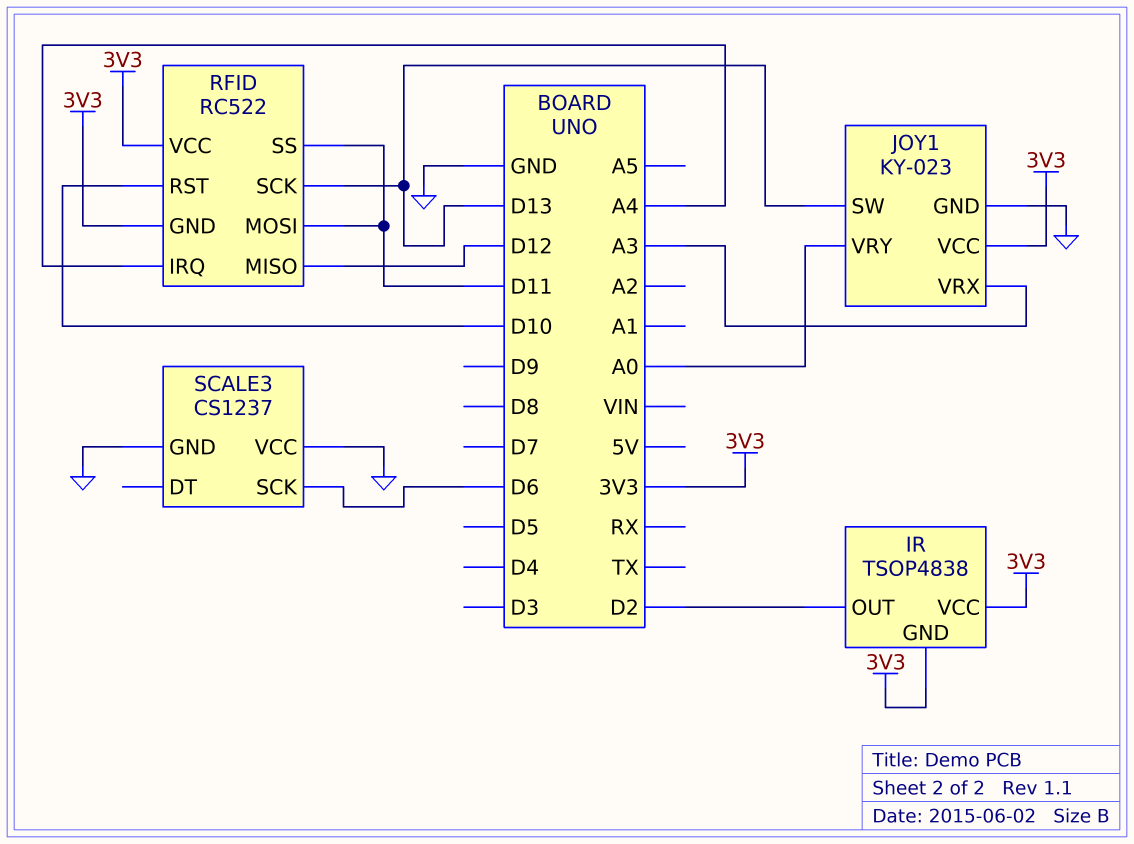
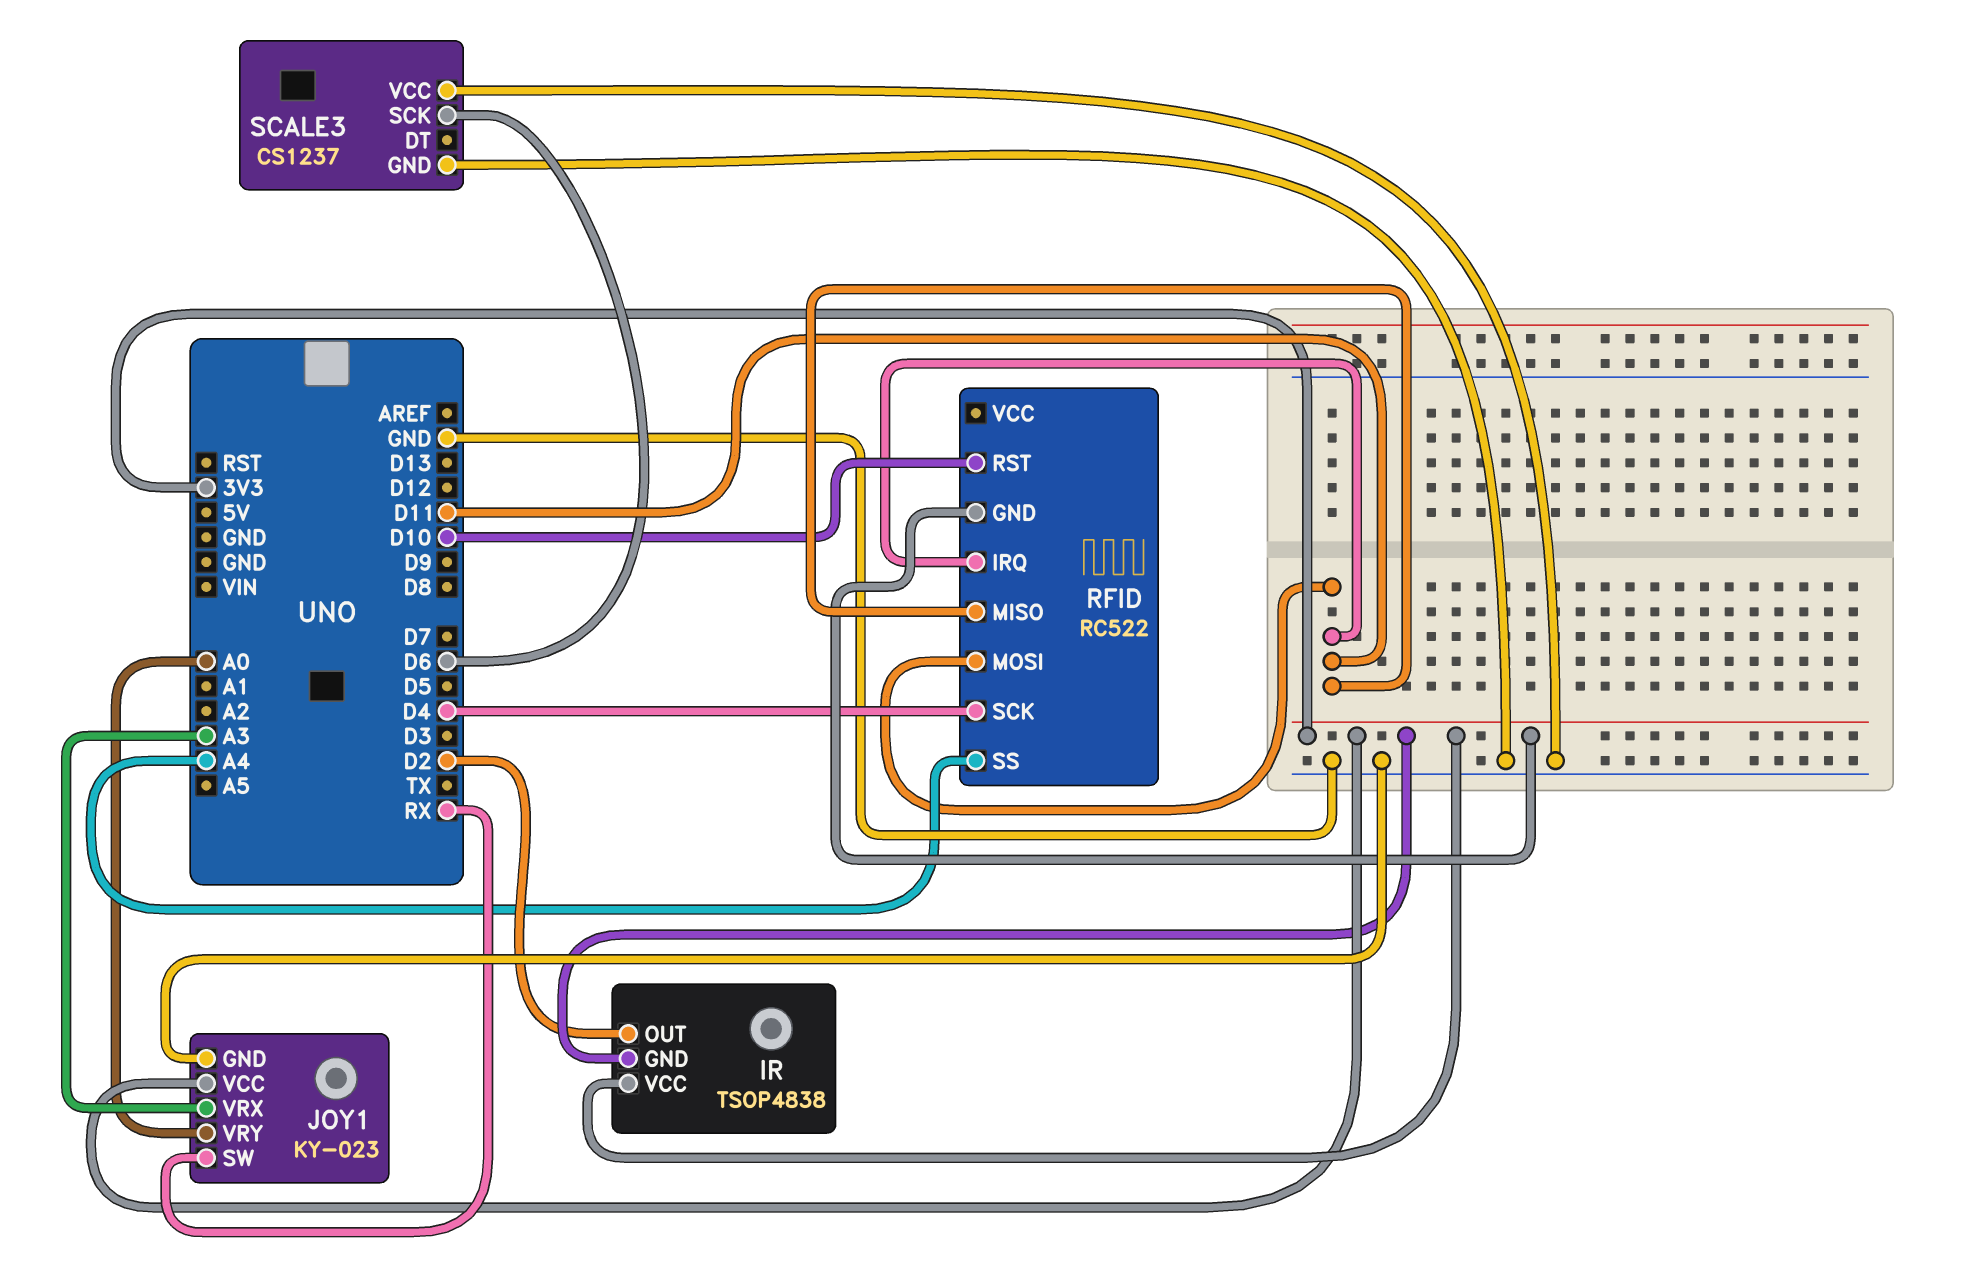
JOY1 pin SW: D13 -> RX
RFID pin IRQ: A4 -> D11
RFID pin MISO: D12 -> D11
RFID pin SCK: D13 -> D4
RFID pin SS: D11 -> A4
RFID pin VCC: 3V3 -> none

